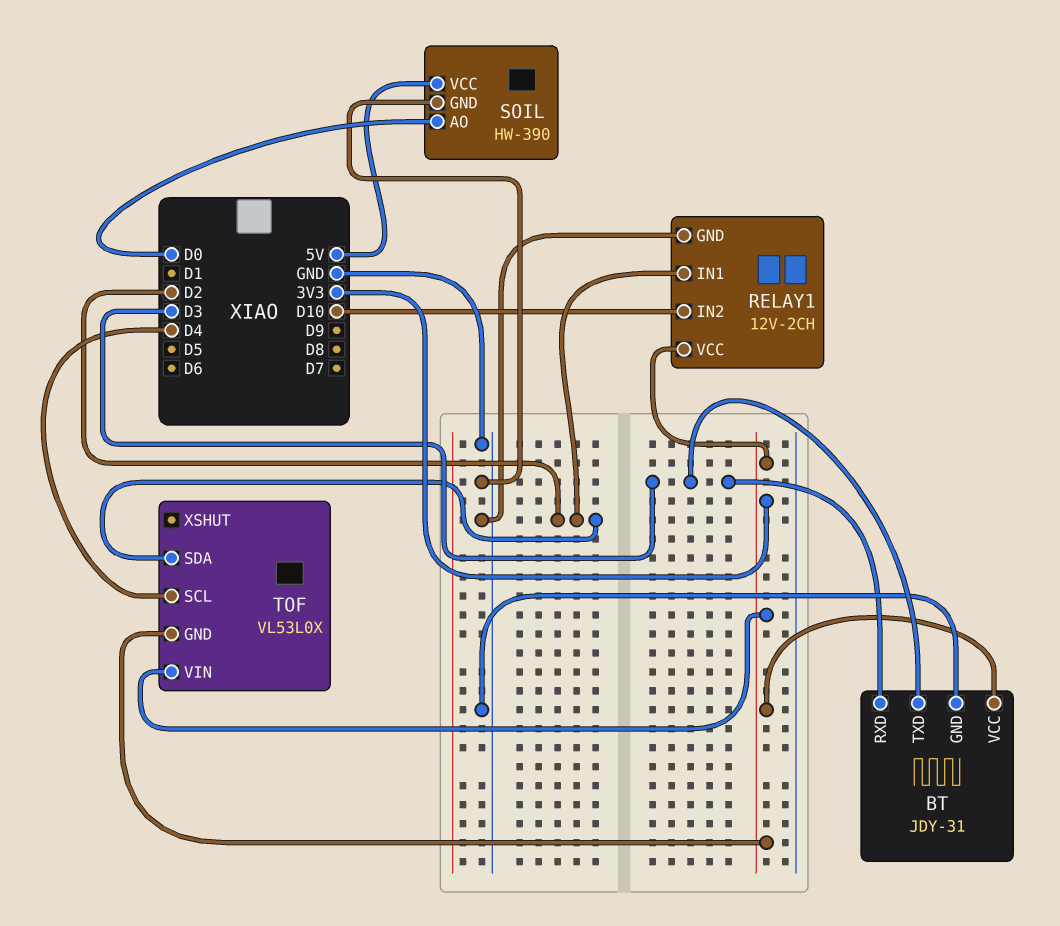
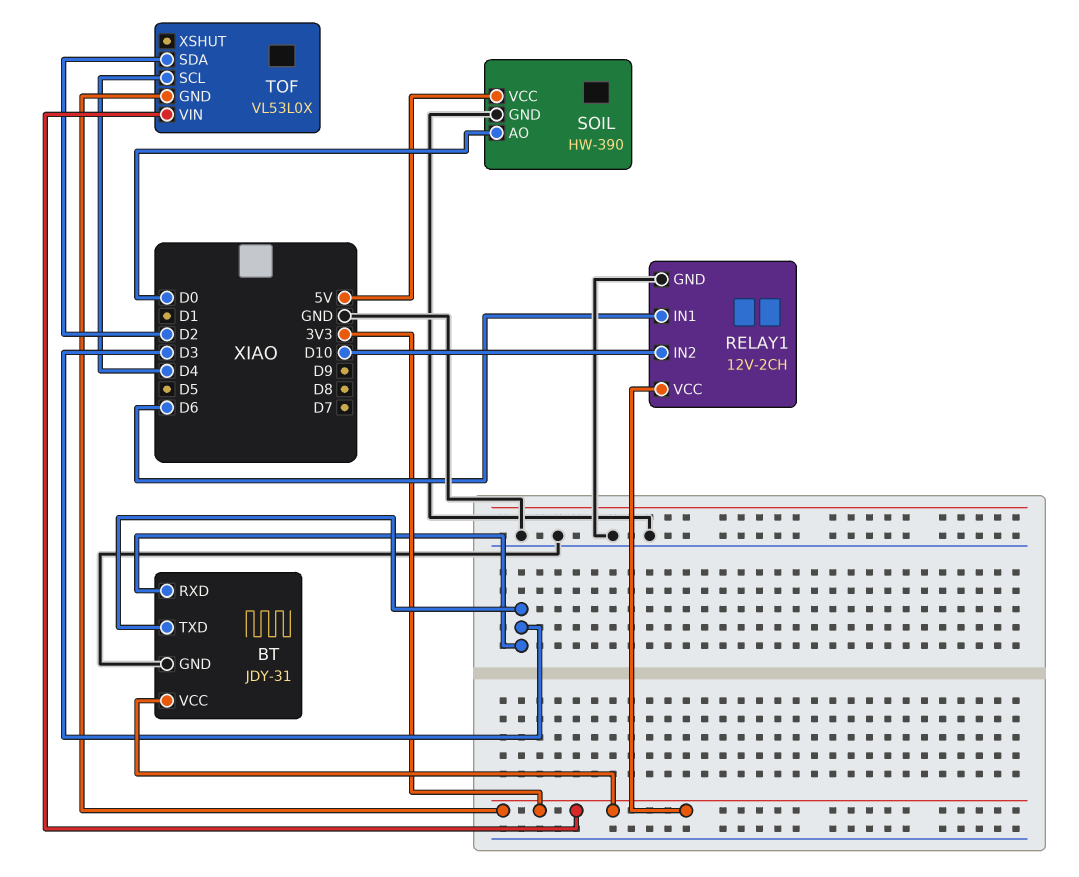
RELAY1 pin IN1: D2 -> D6

